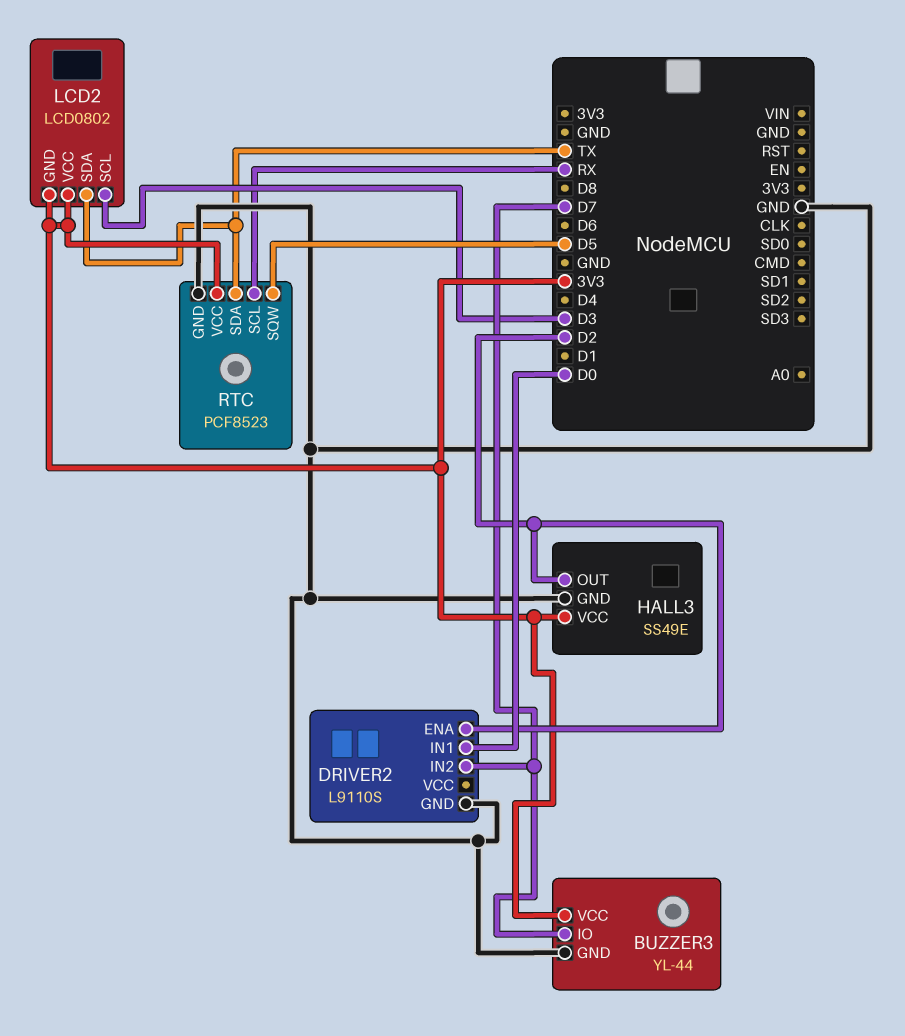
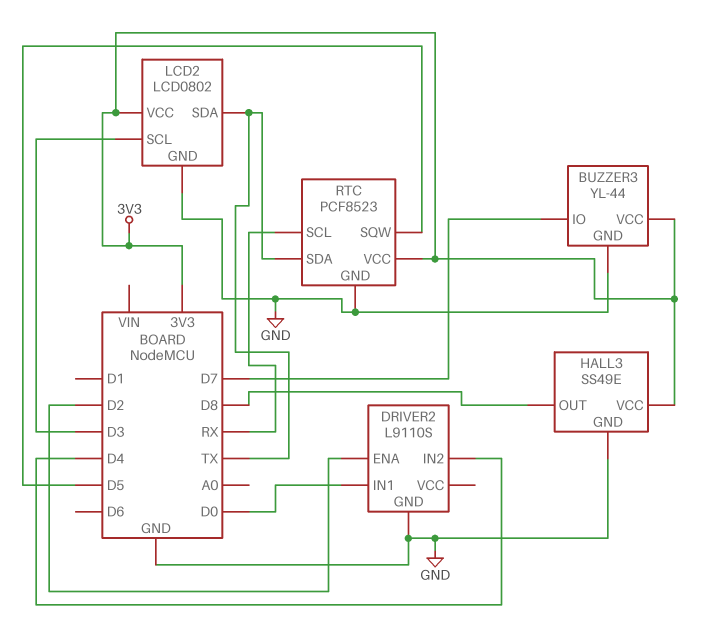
DRIVER2 pin IN2: D7 -> D4
HALL3 pin OUT: D2 -> D8
LCD2 pin GND: 3V3 -> GND

